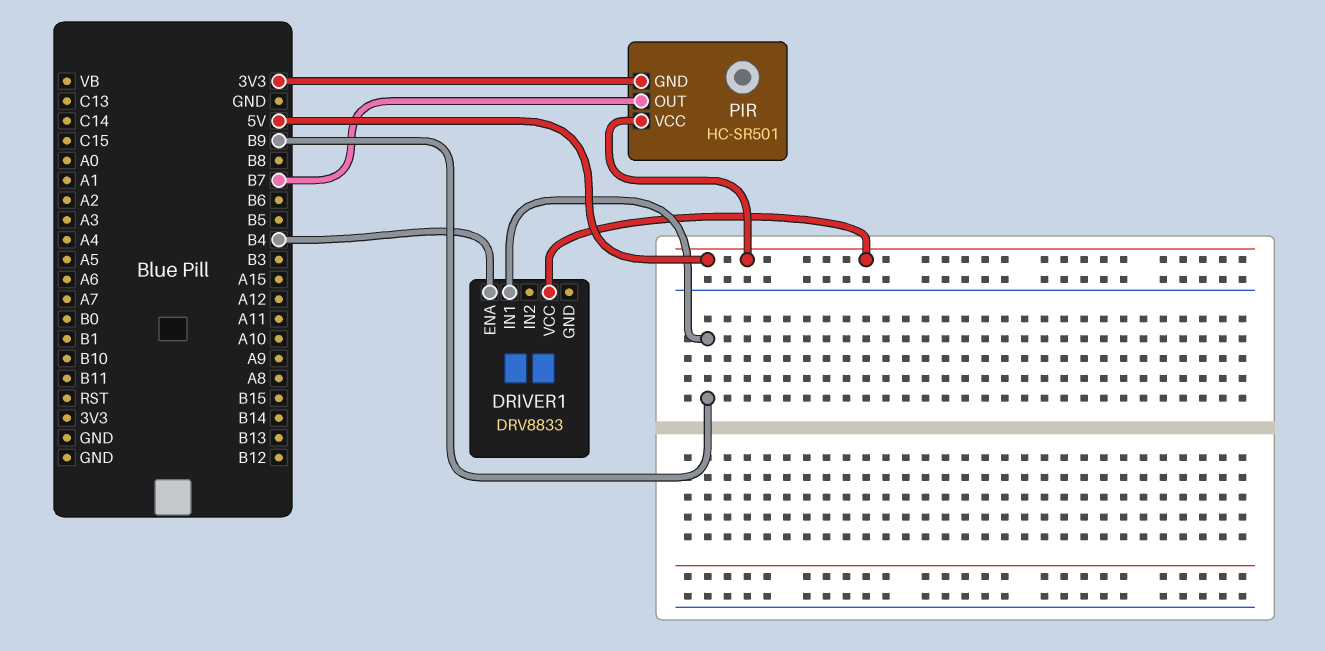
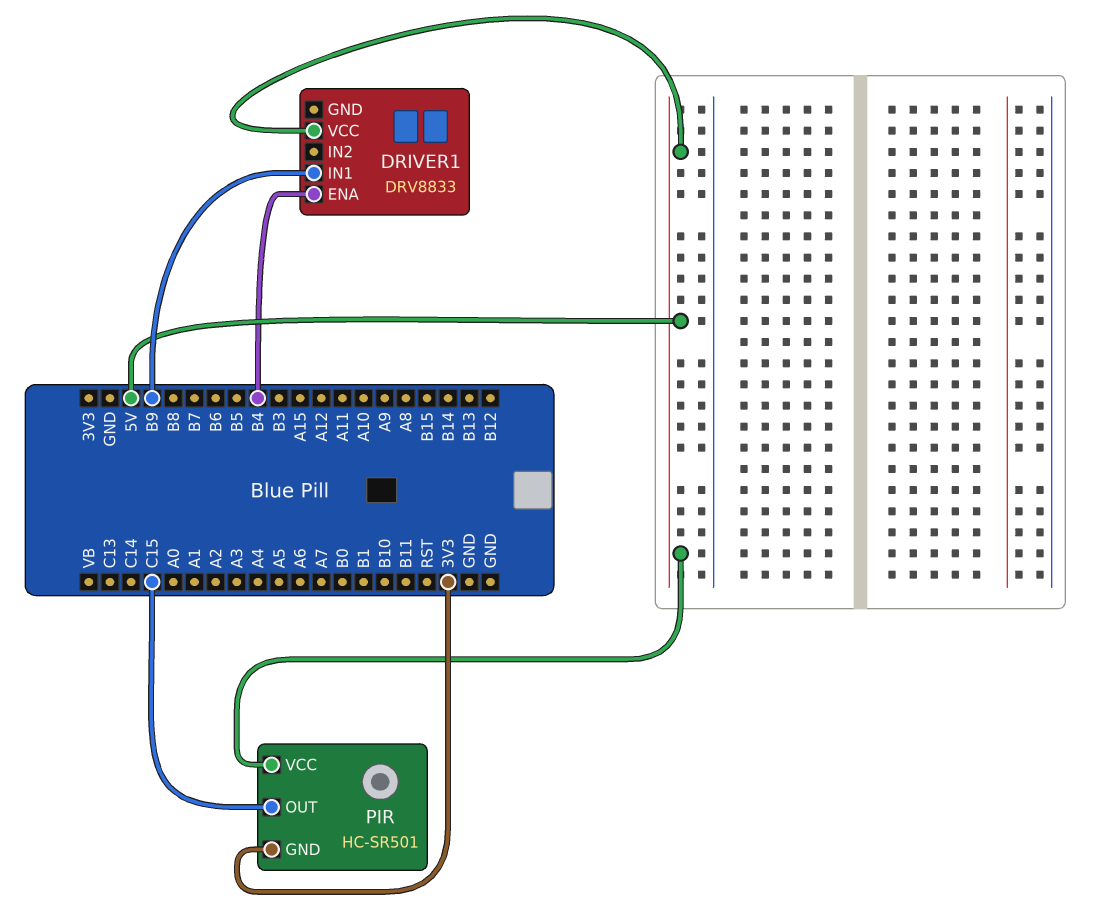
PIR pin OUT: B7 -> C15

